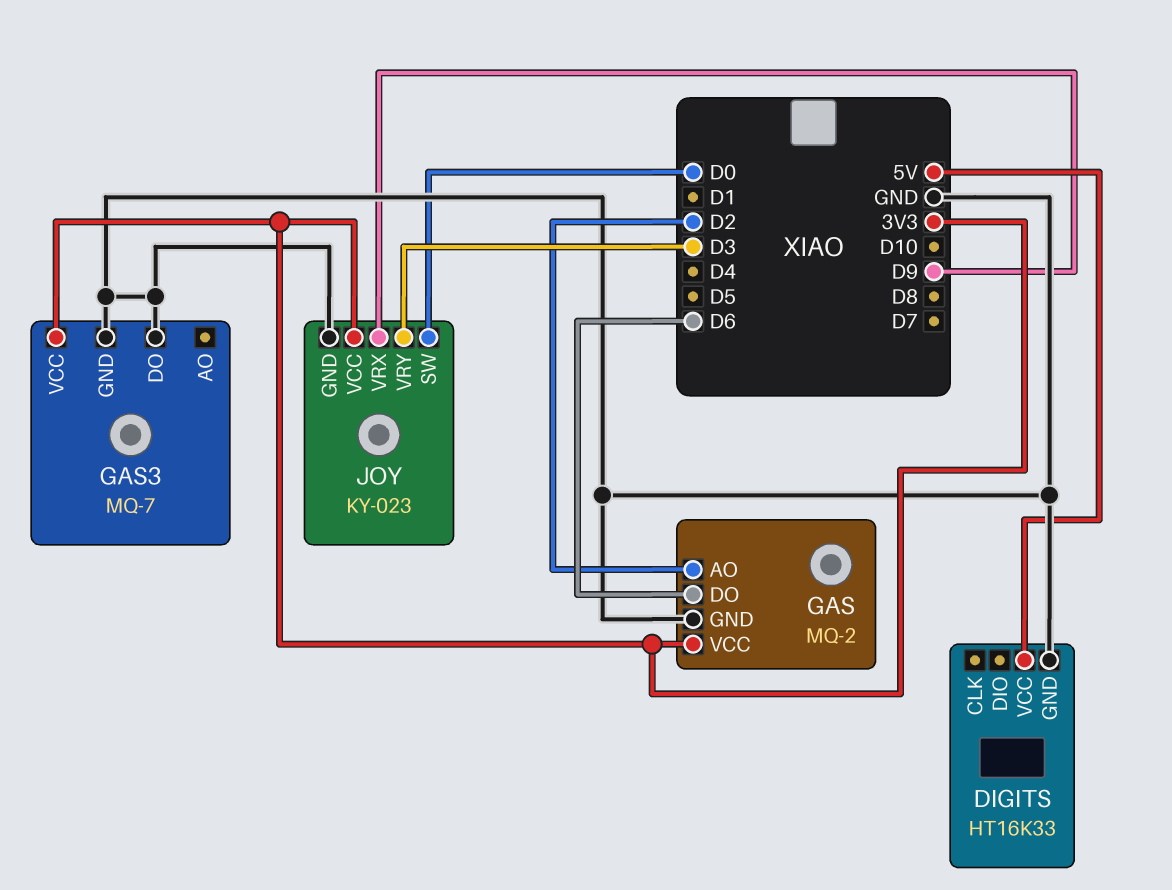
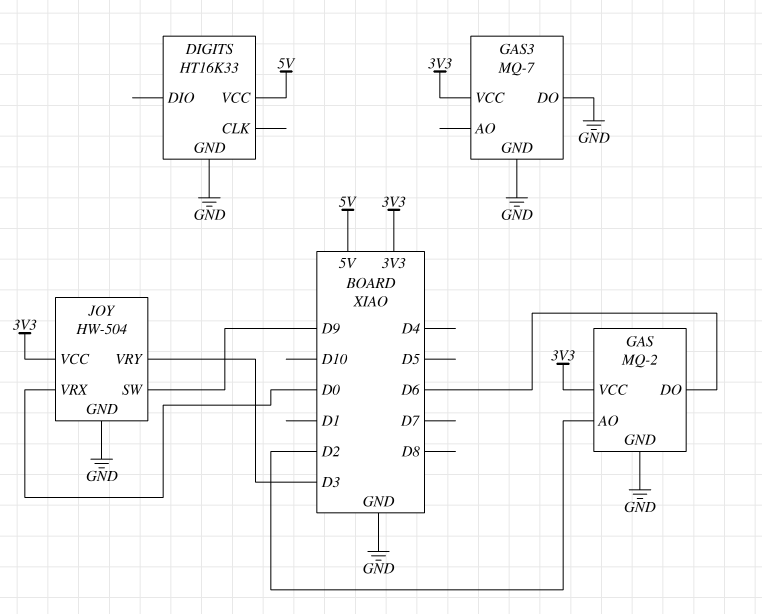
JOY: KY-023 -> HW-504
JOY pin SW: D0 -> D9
JOY pin VRX: D9 -> D0

